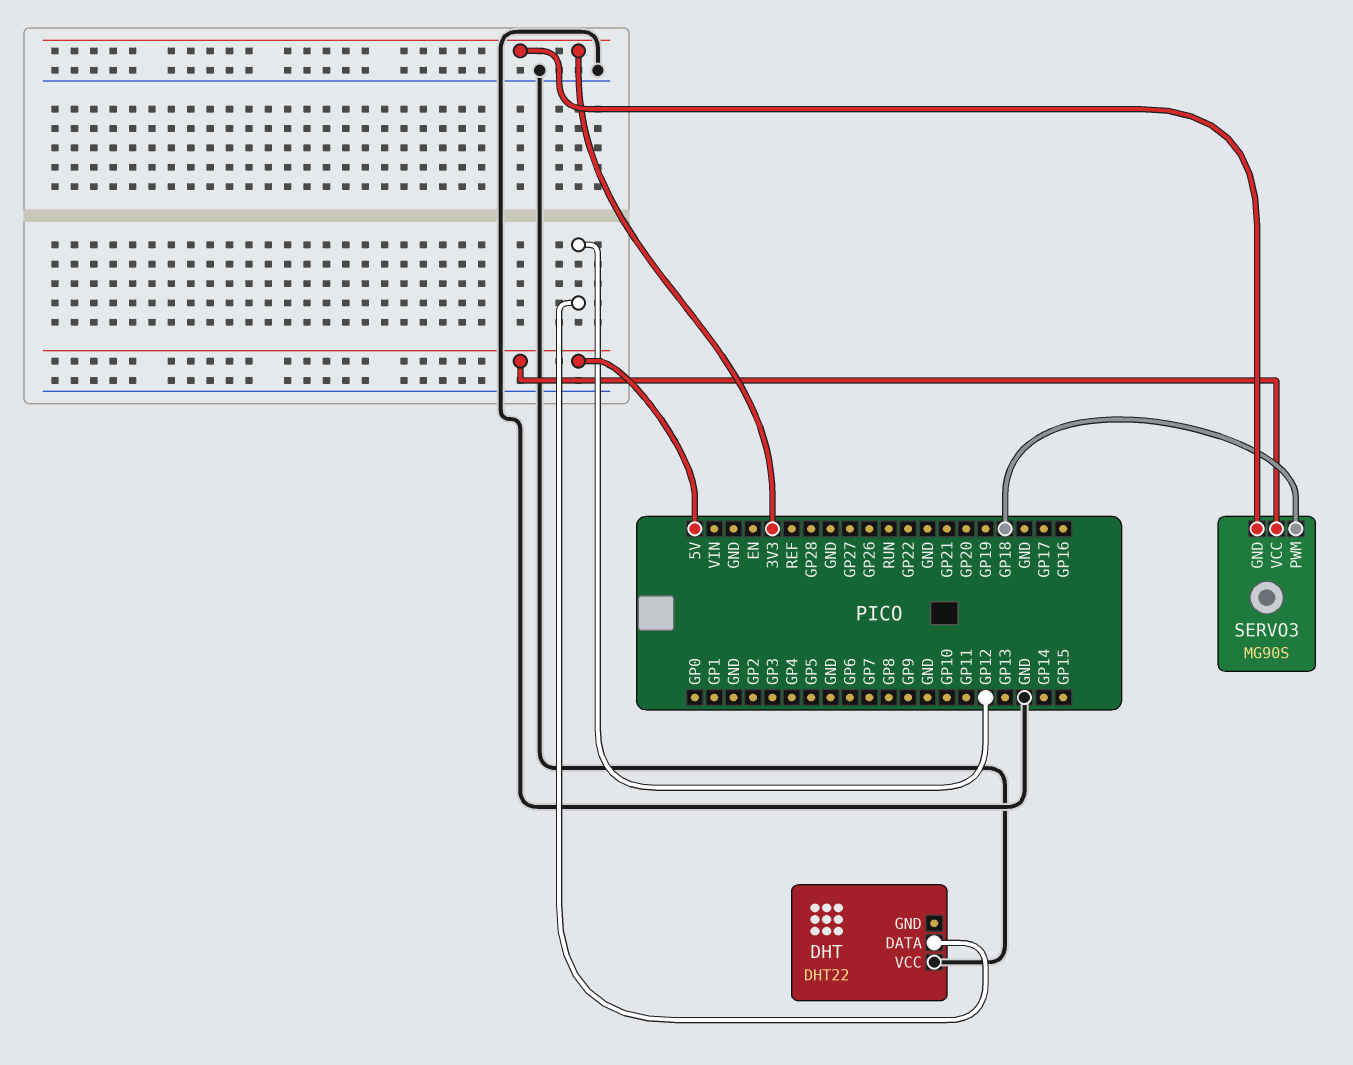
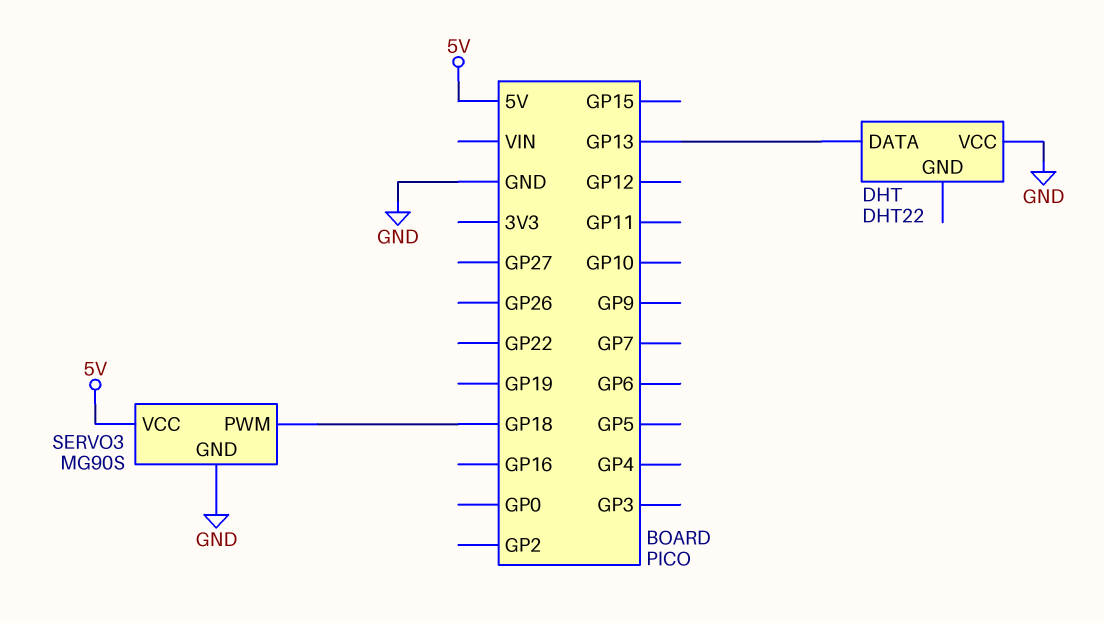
DHT pin DATA: GP12 -> GP13
SERVO3 pin GND: 3V3 -> GND

